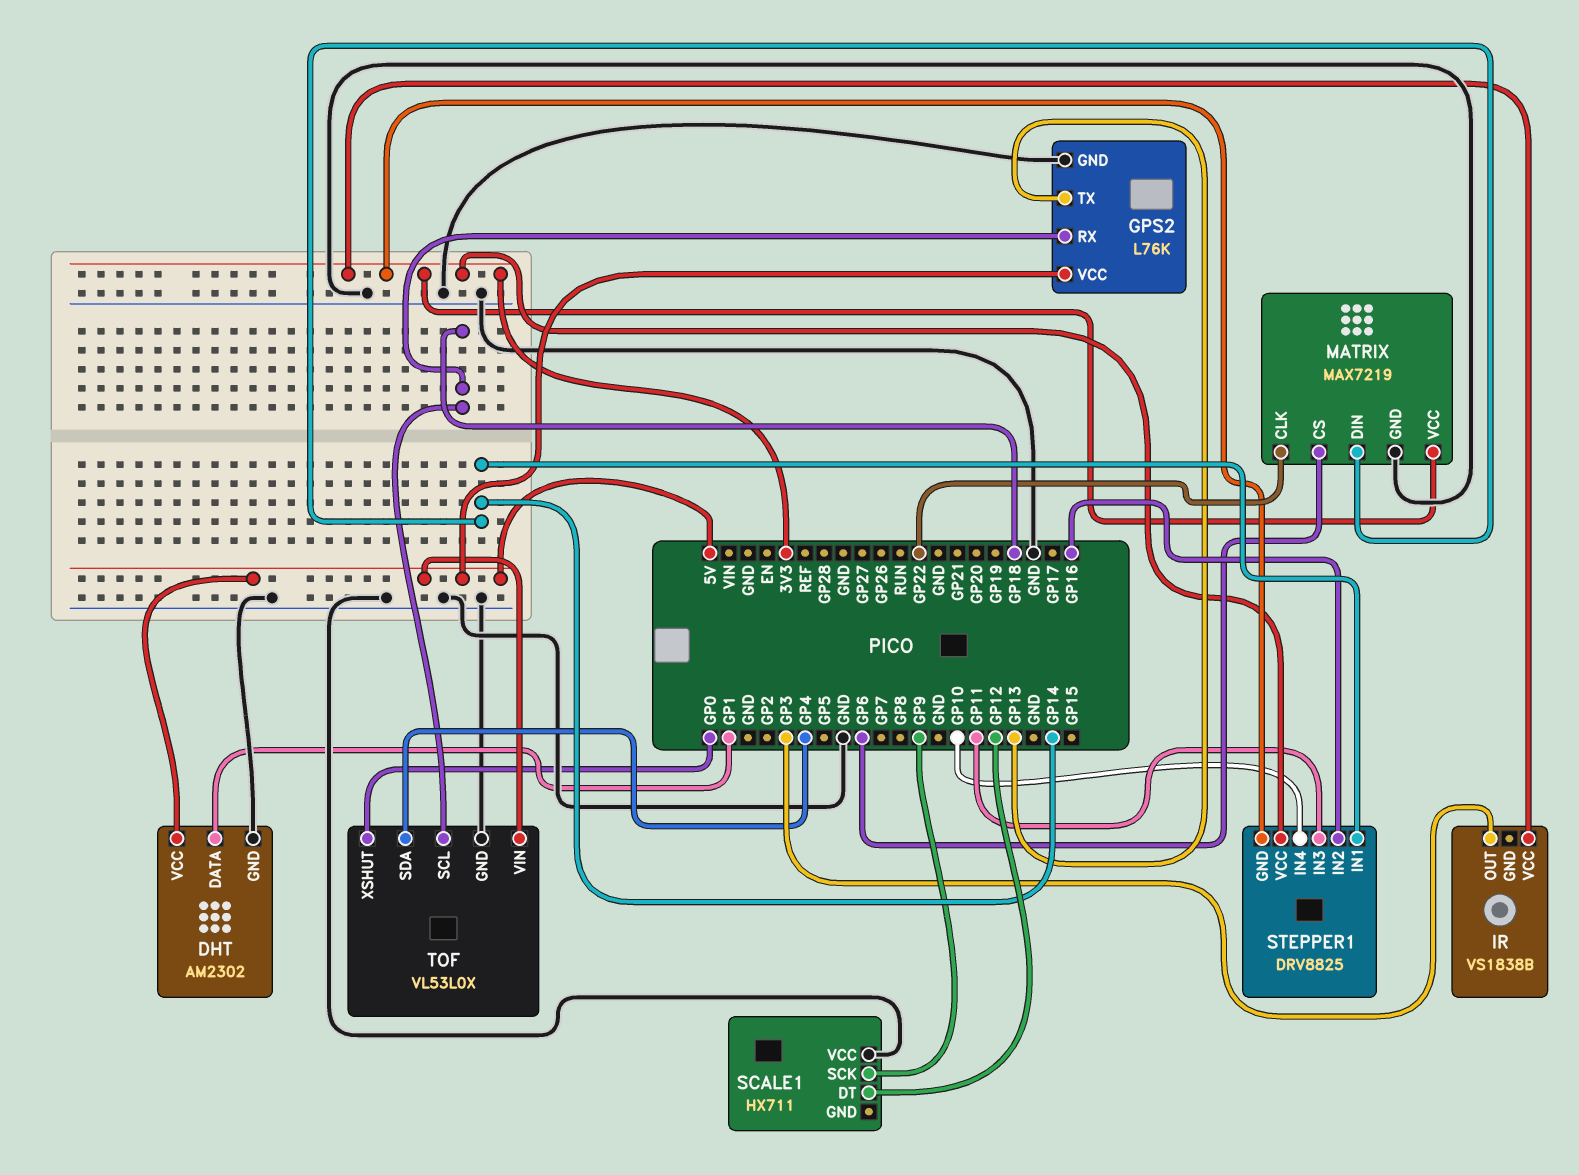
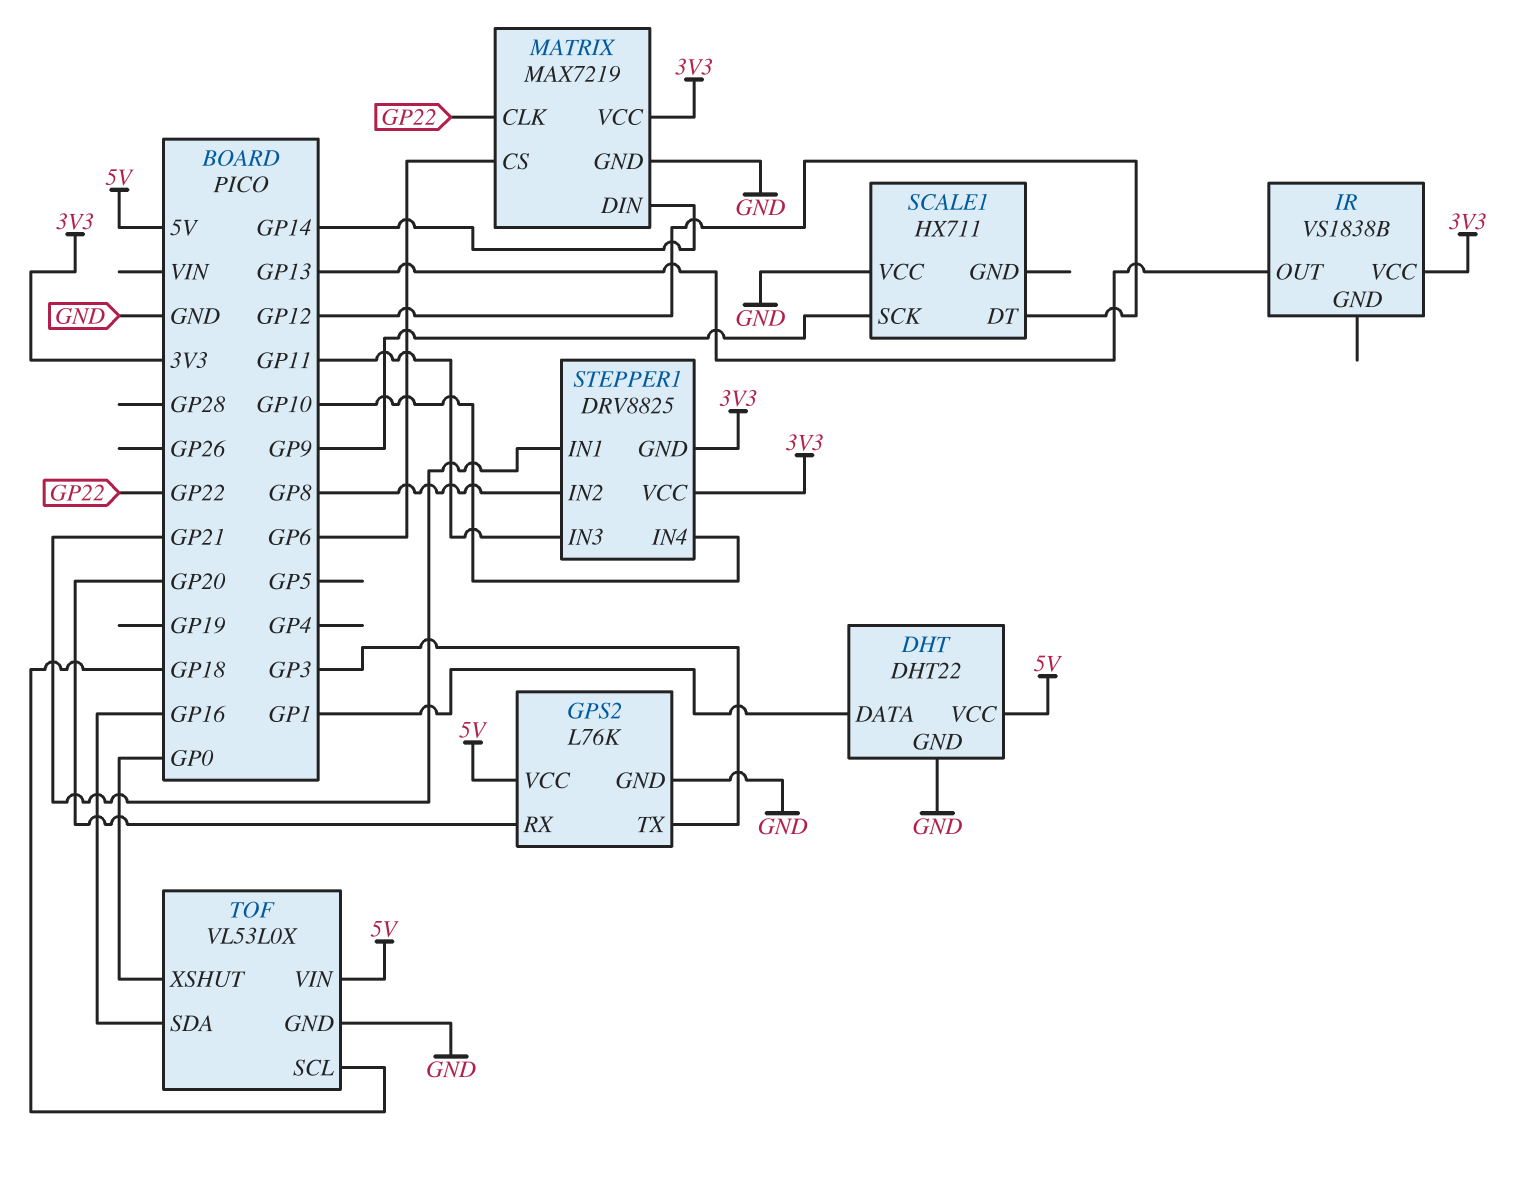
DHT: AM2302 -> DHT22
GPS2 pin RX: GP18 -> GP20
GPS2 pin TX: GP13 -> GP3
IR pin OUT: GP3 -> GP13
STEPPER1 pin IN1: GP14 -> GP21
STEPPER1 pin IN2: GP16 -> GP8
TOF pin SDA: GP4 -> GP16

